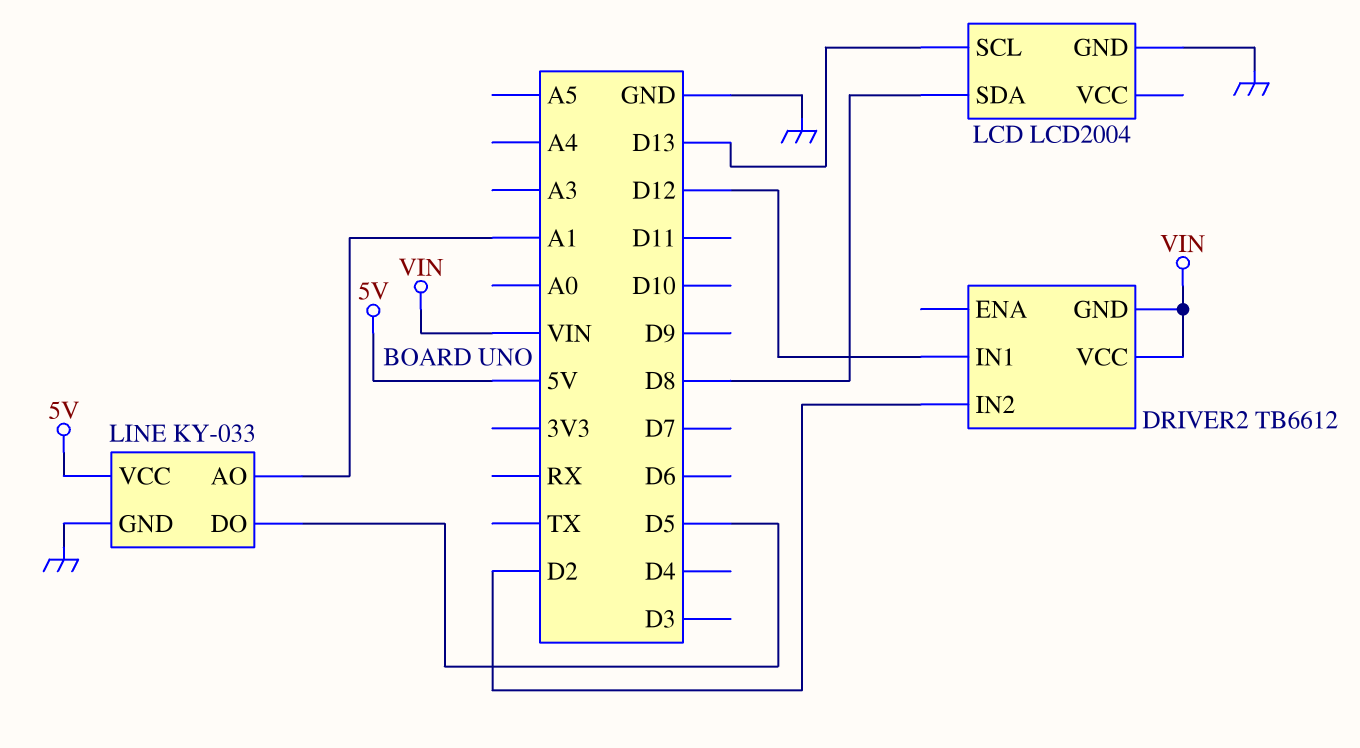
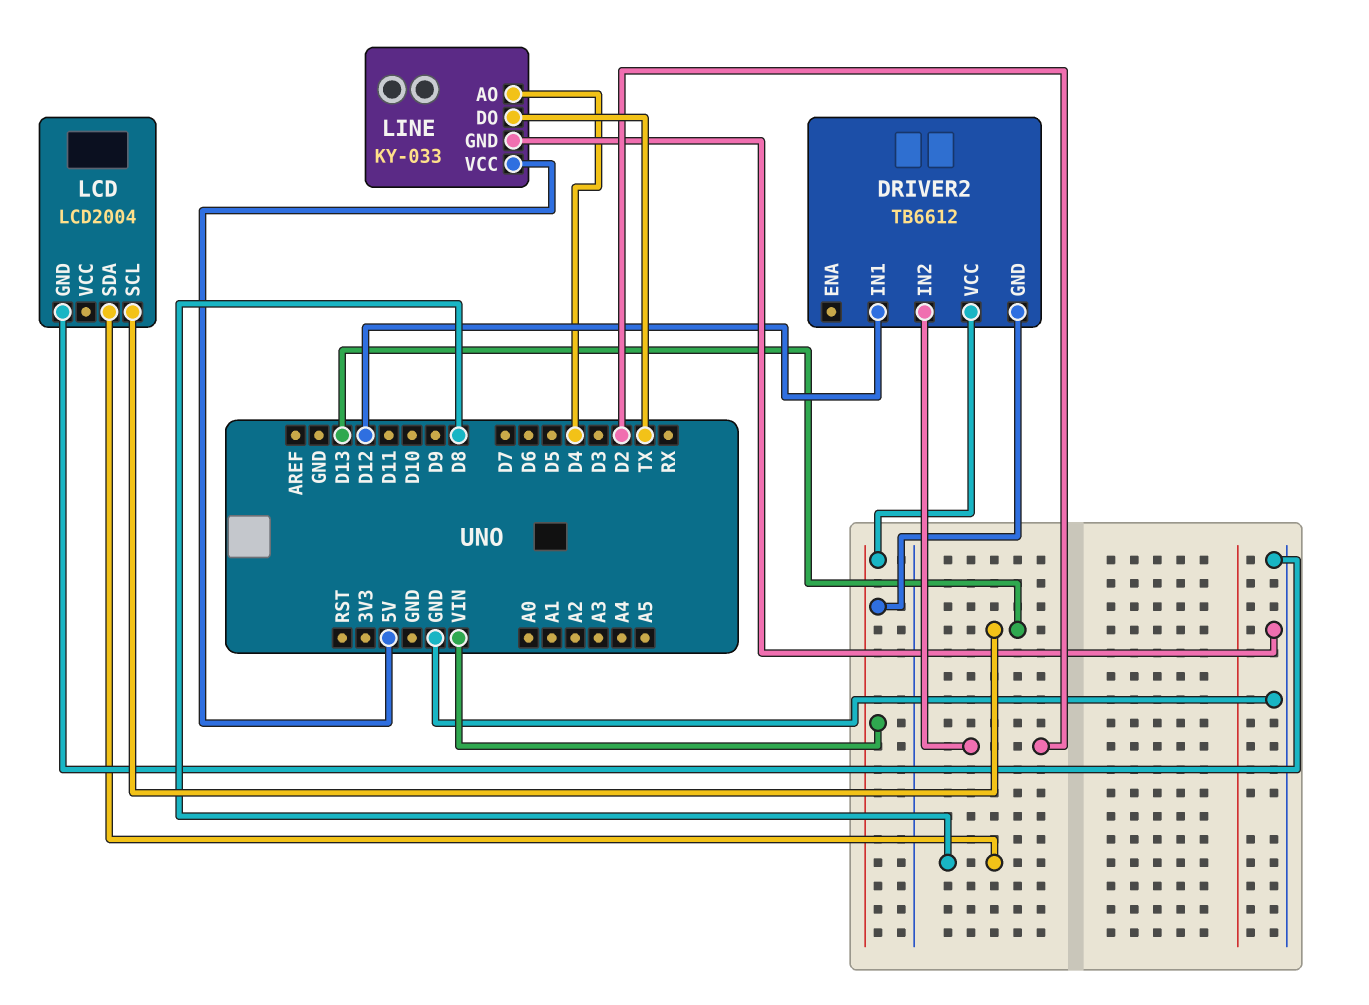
LINE pin AO: A1 -> D4
LINE pin DO: D5 -> TX

